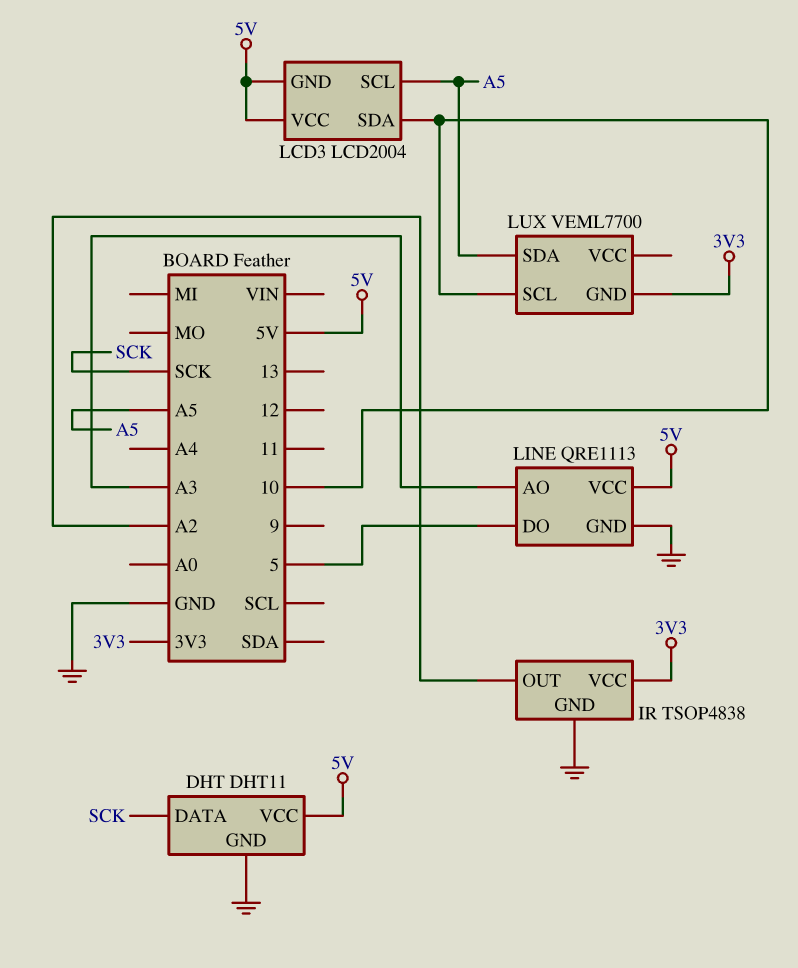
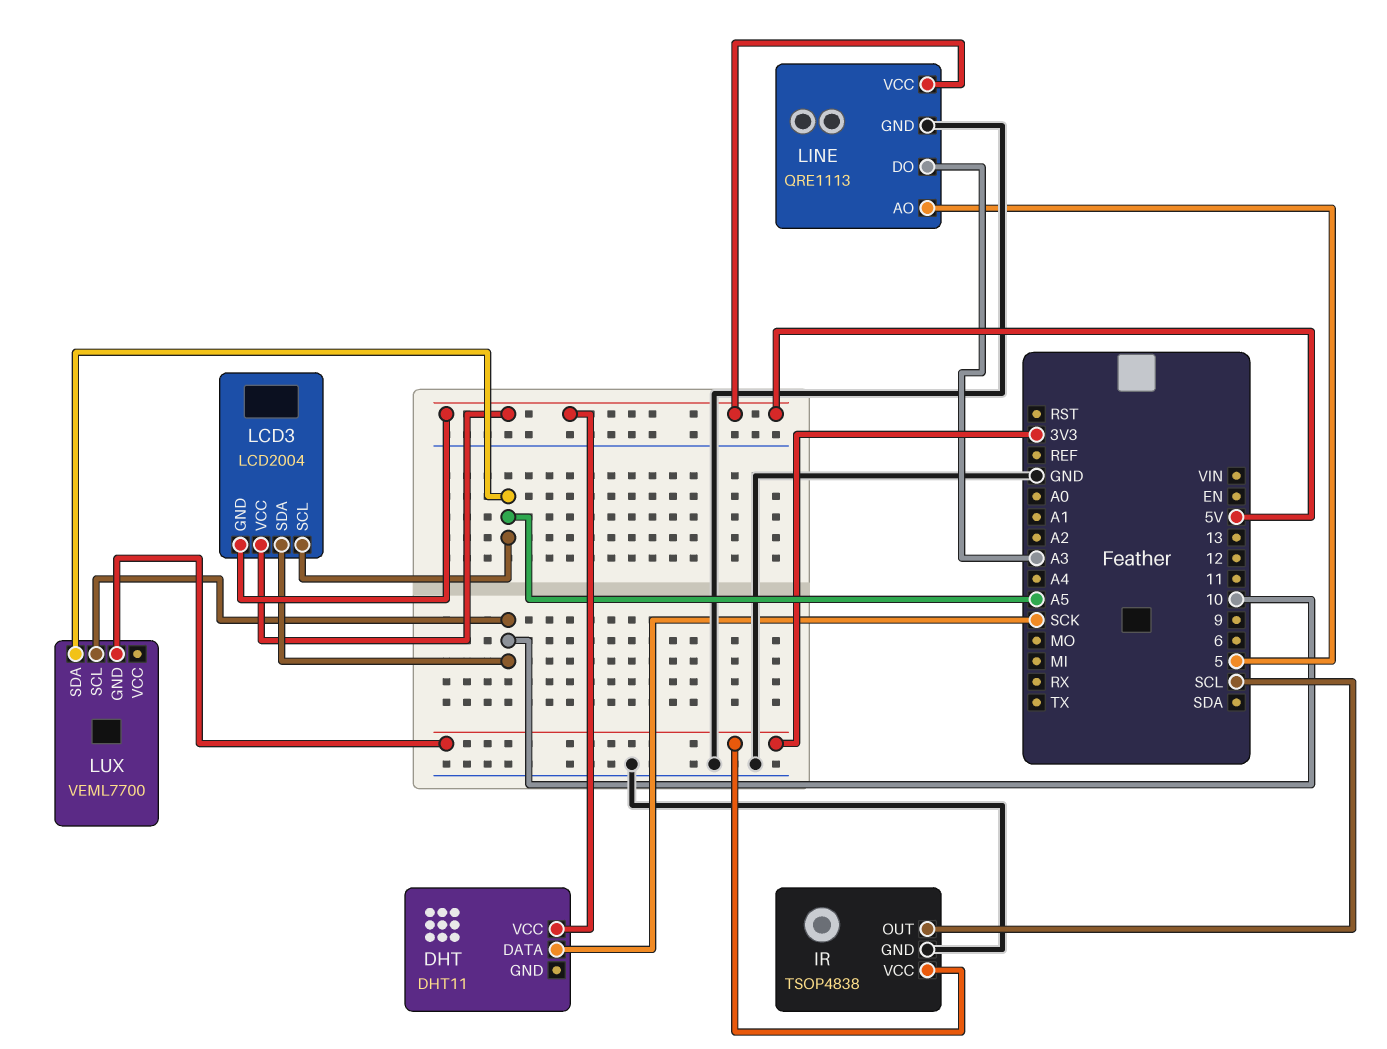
DHT pin GND: GND -> none
IR pin OUT: A2 -> SCL
LINE pin AO: A3 -> 5
LINE pin DO: 5 -> A3

